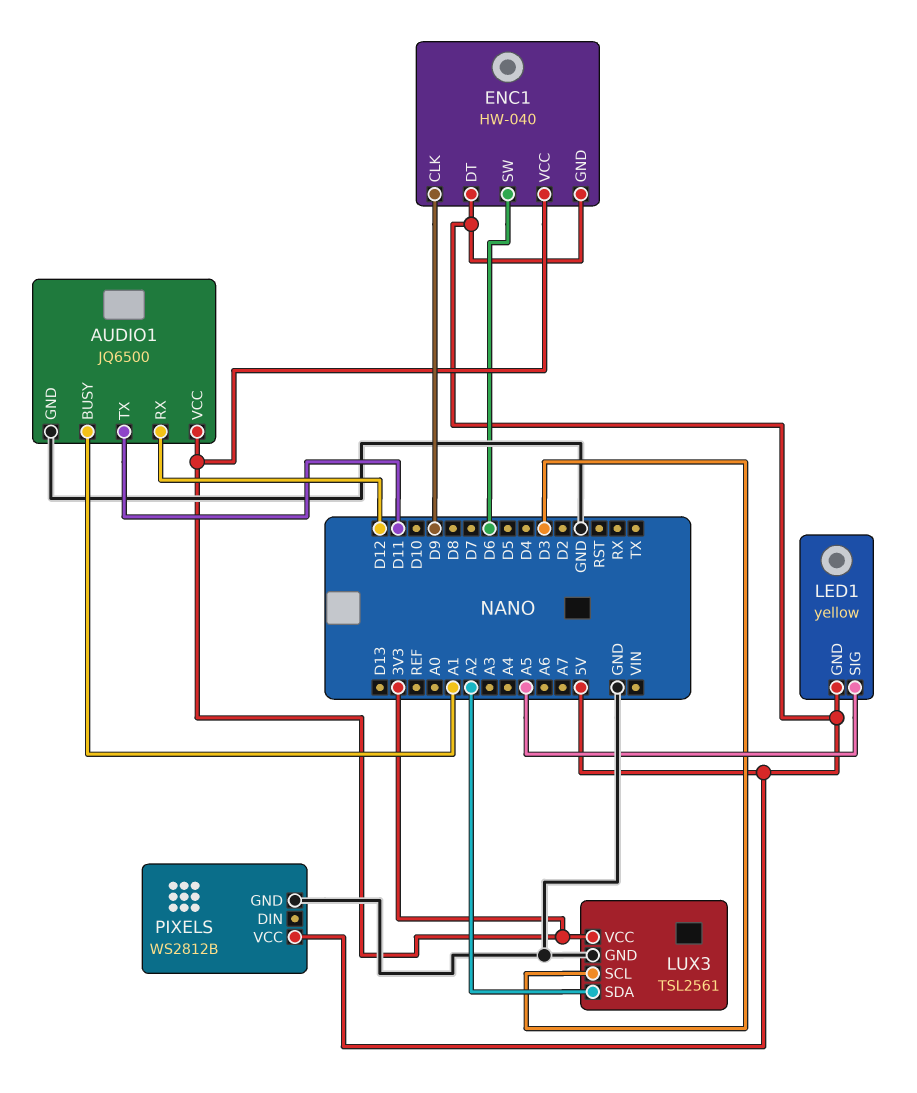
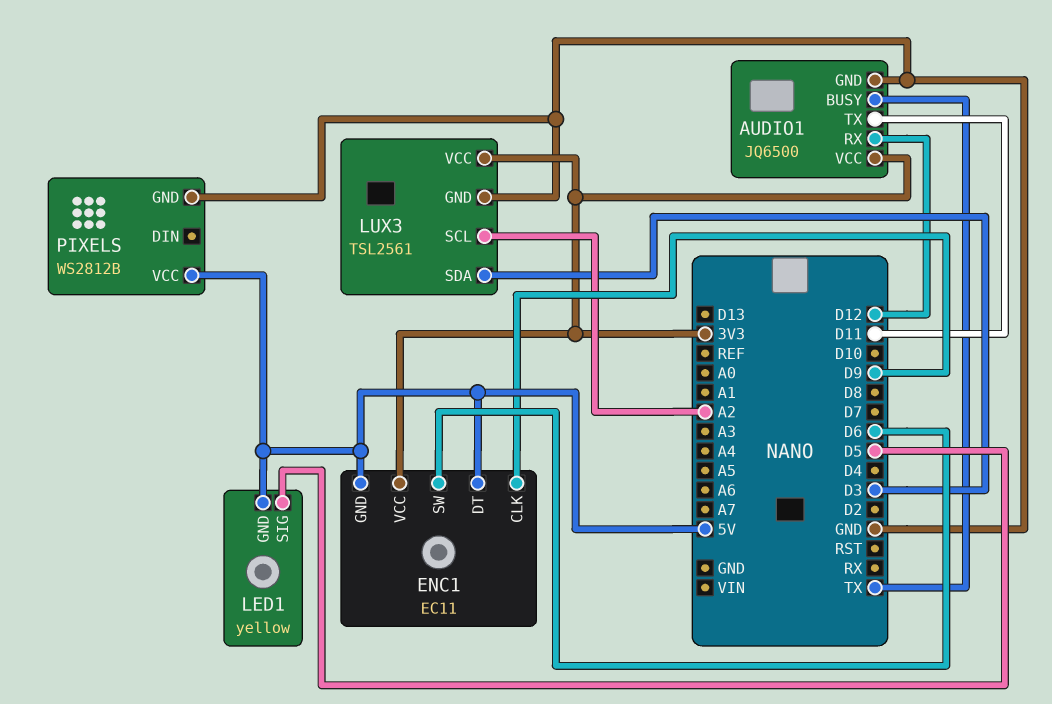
AUDIO1 pin BUSY: A1 -> TX
ENC1: HW-040 -> EC11
LED1 pin SIG: A5 -> D5
LUX3 pin SCL: D3 -> A2
LUX3 pin SDA: A2 -> D3

